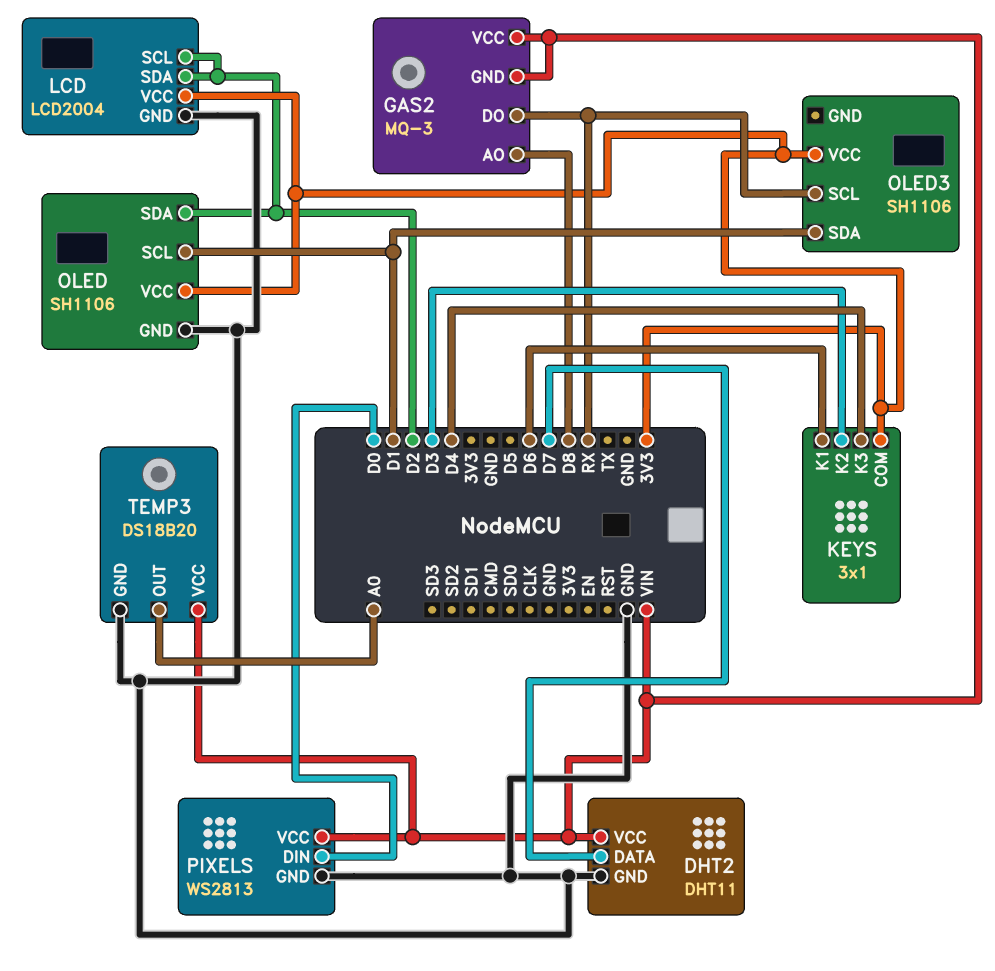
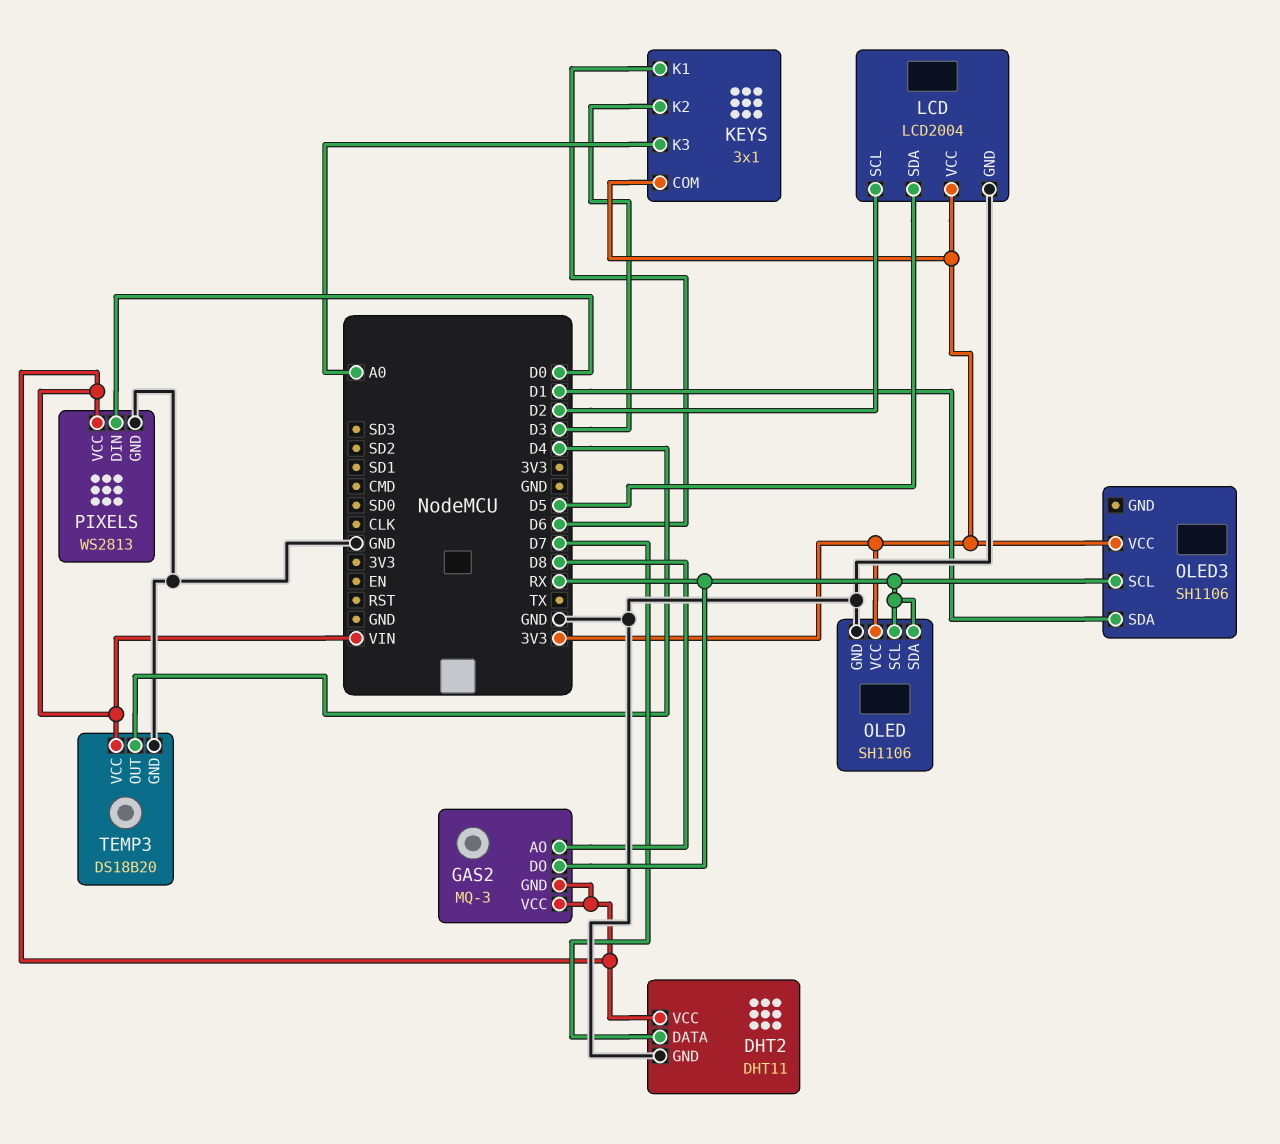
KEYS pin K3: D4 -> A0
LCD pin SDA: D2 -> D5
OLED pin SCL: D1 -> RX
OLED pin SDA: D2 -> RX
TEMP3 pin OUT: A0 -> D4

